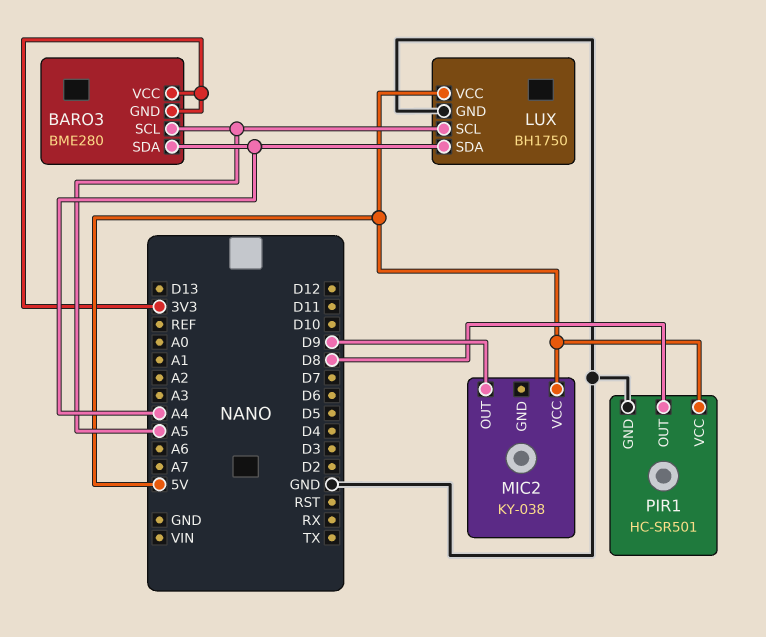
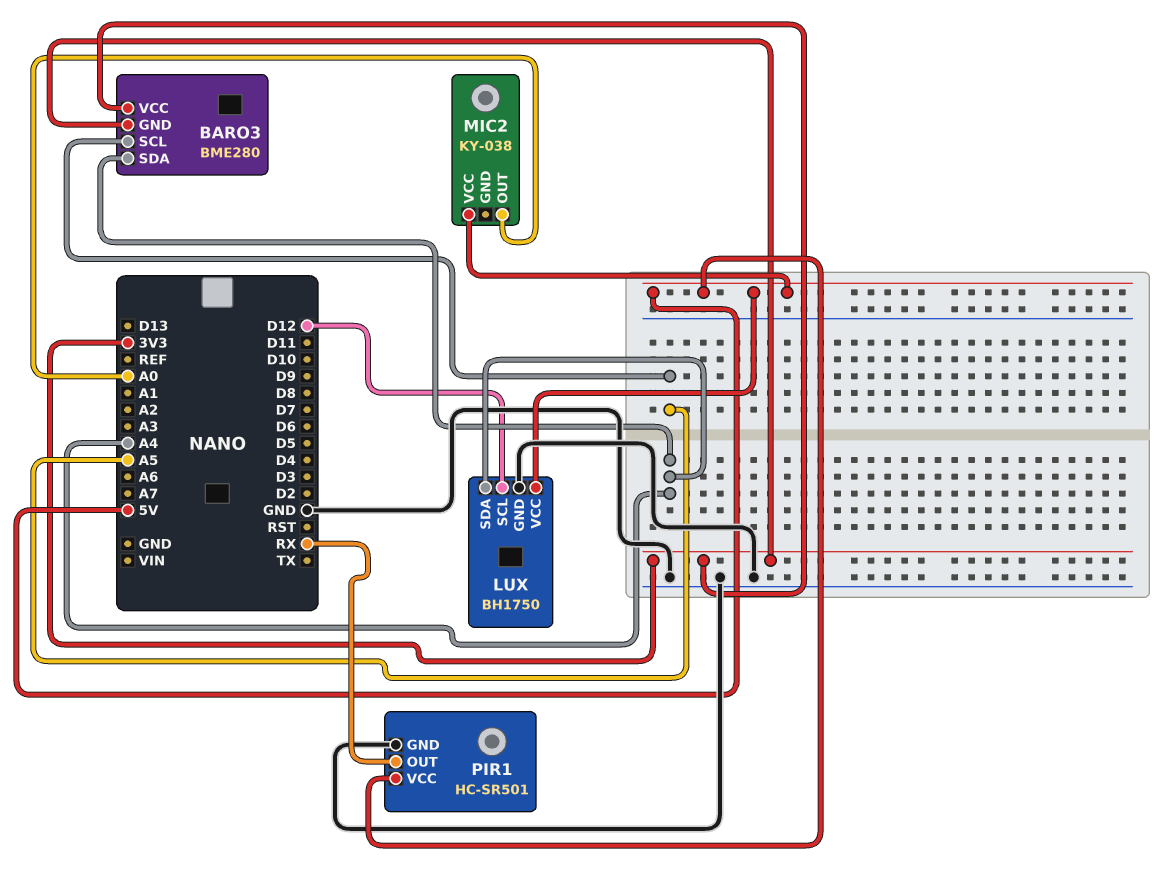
LUX pin SCL: A5 -> D12
MIC2 pin OUT: D9 -> A0
PIR1 pin OUT: D8 -> RX

